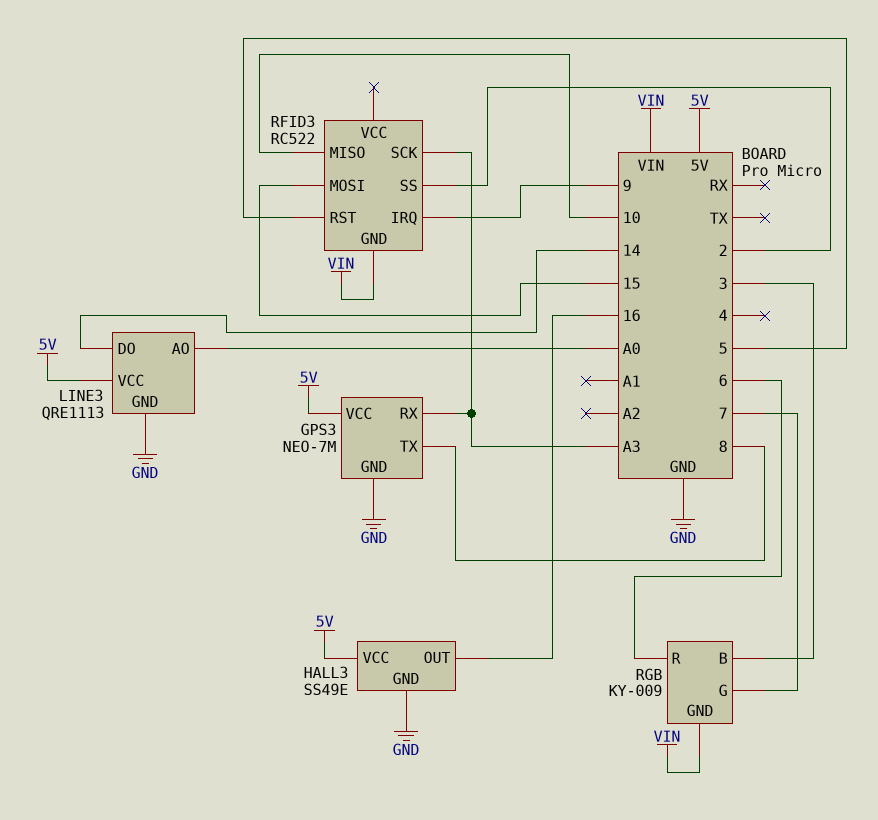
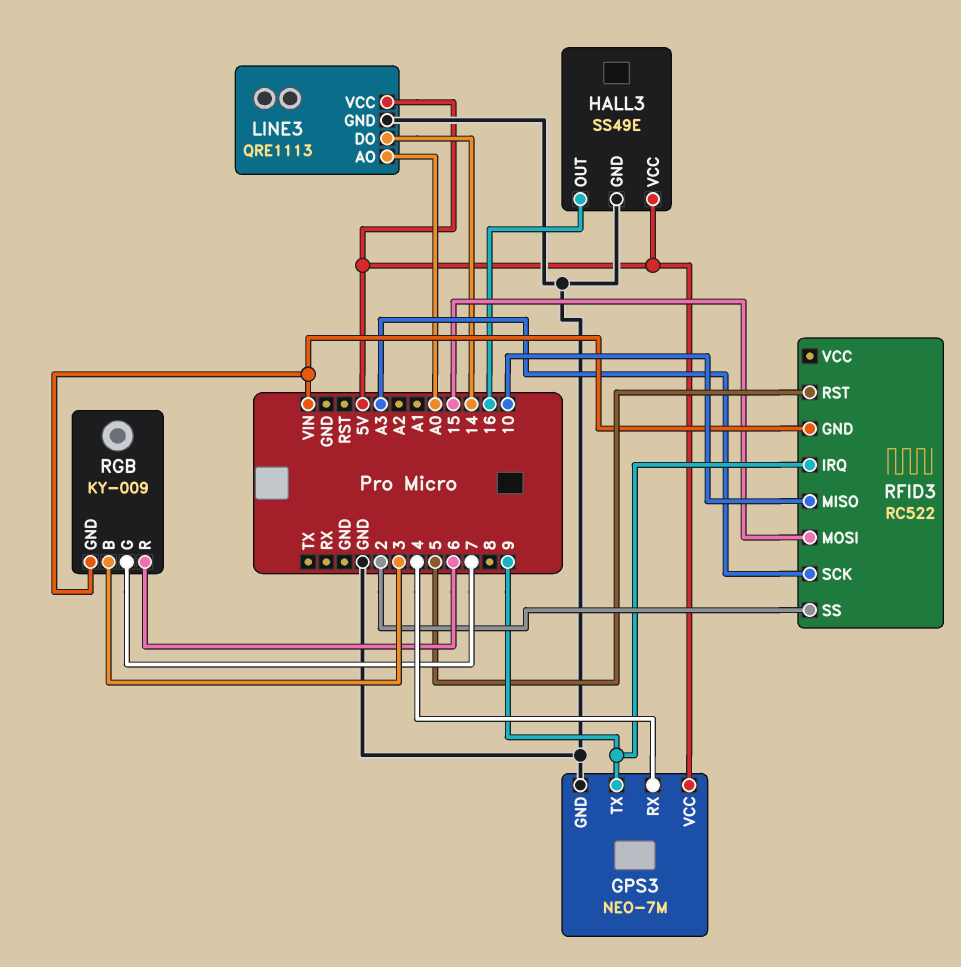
GPS3 pin RX: A3 -> 4
GPS3 pin TX: 8 -> 9

